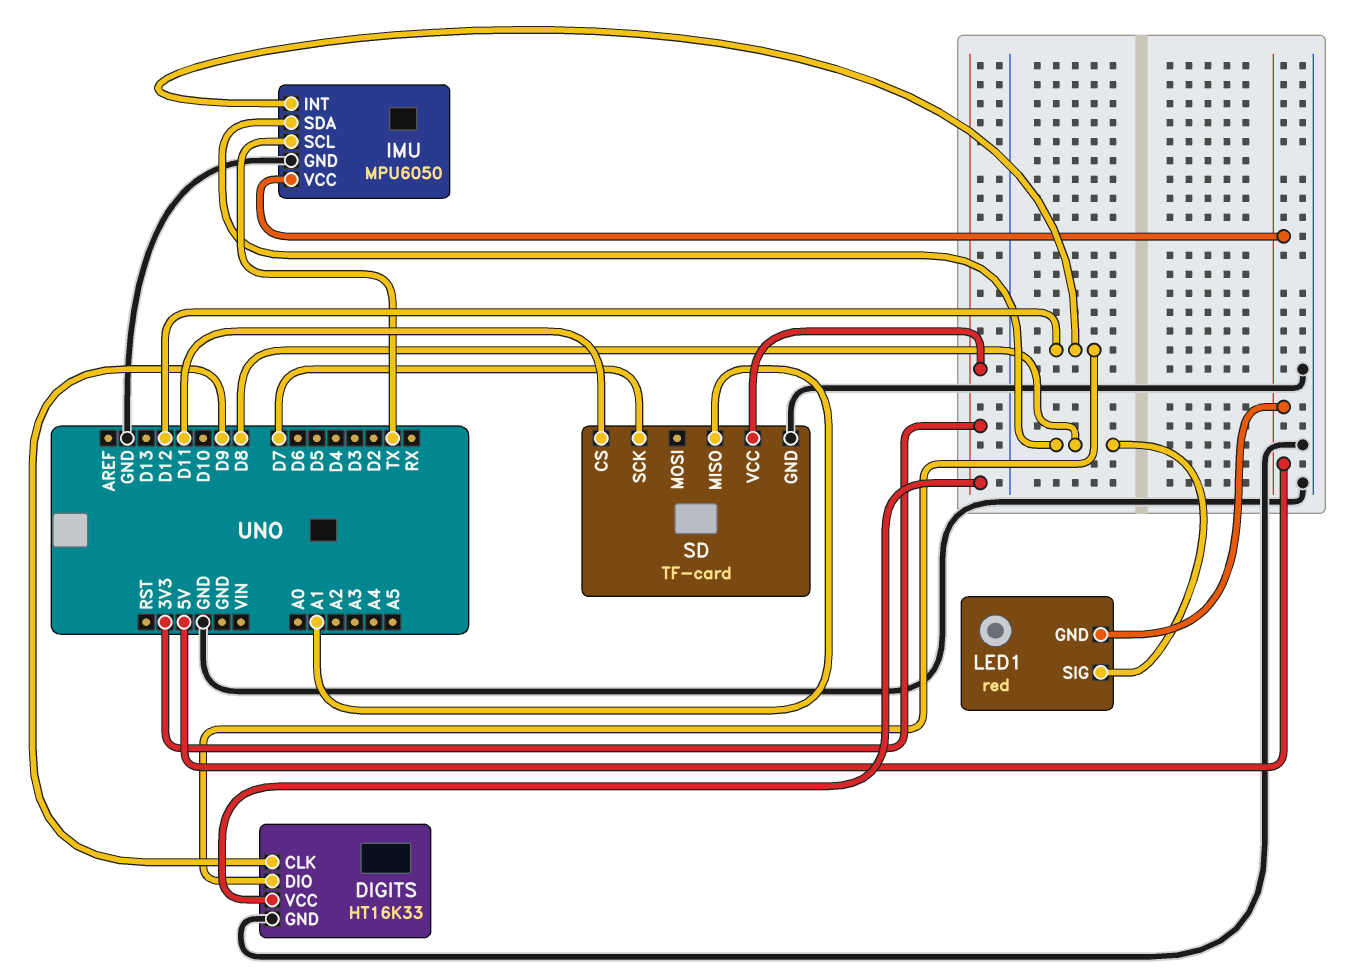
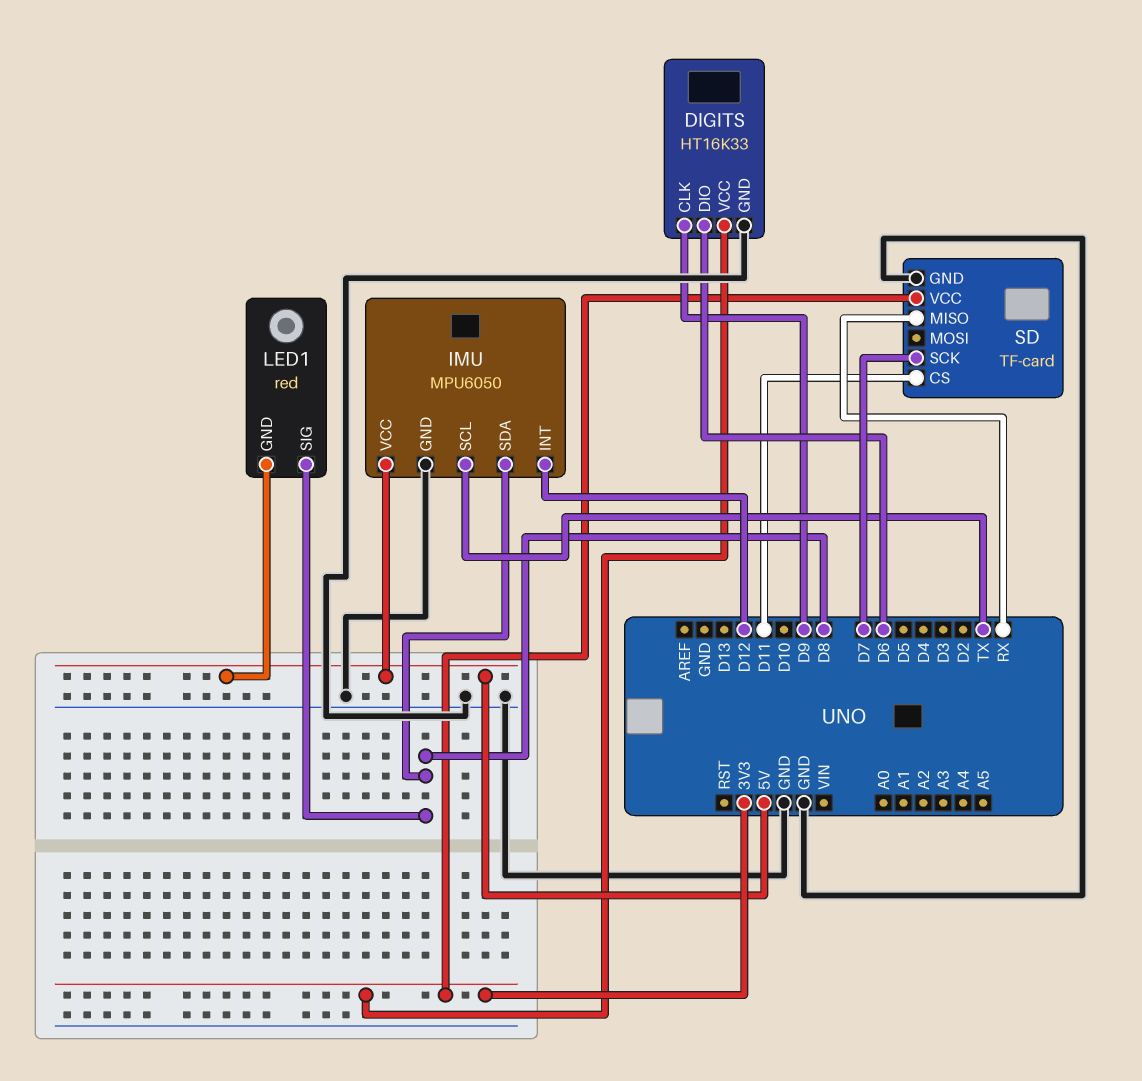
DIGITS pin DIO: D12 -> D6
SD pin MISO: A1 -> RX

